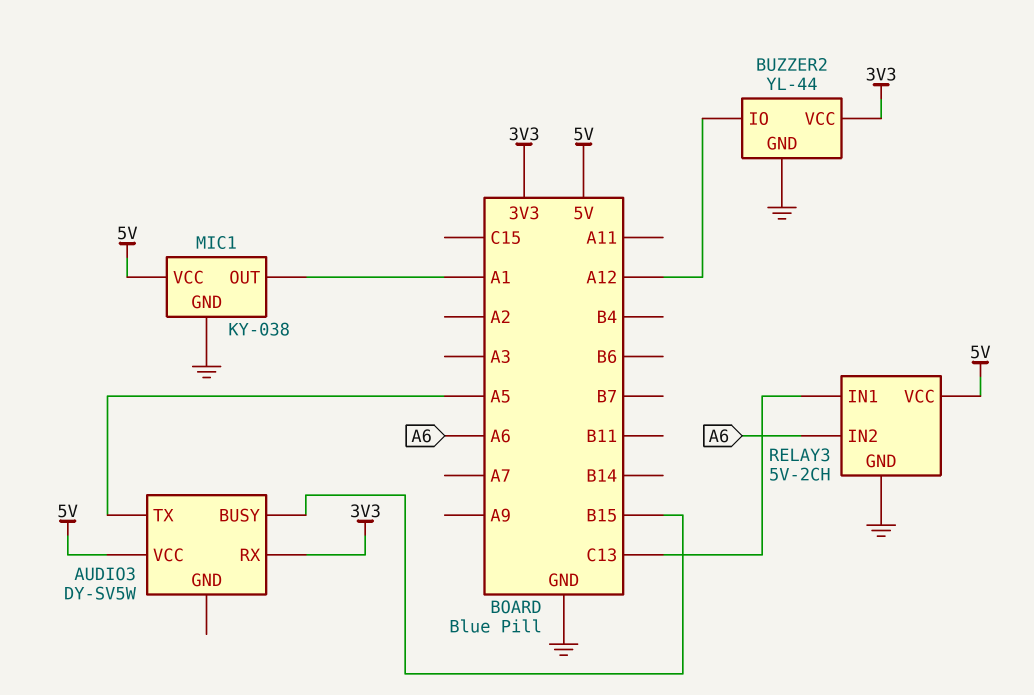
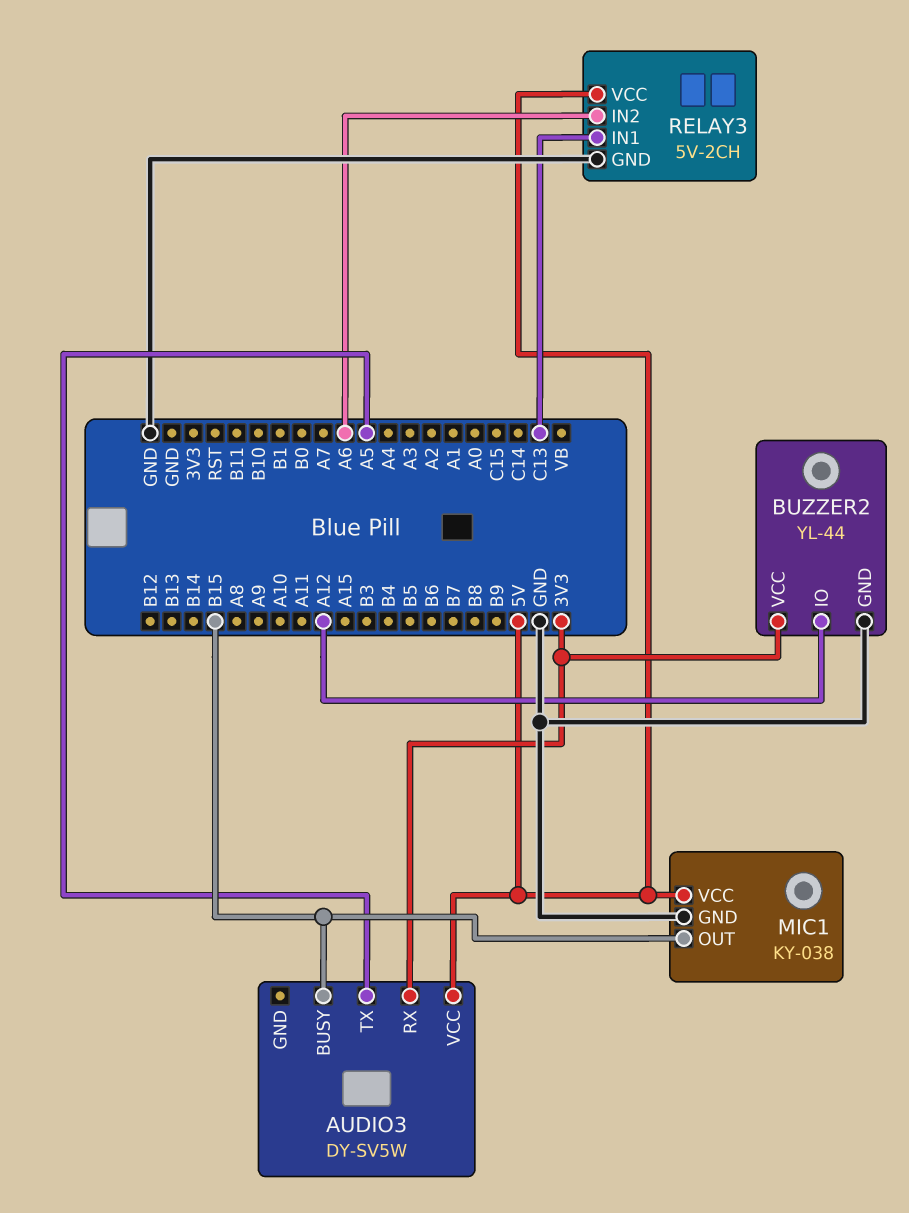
MIC1 pin OUT: A1 -> B15

